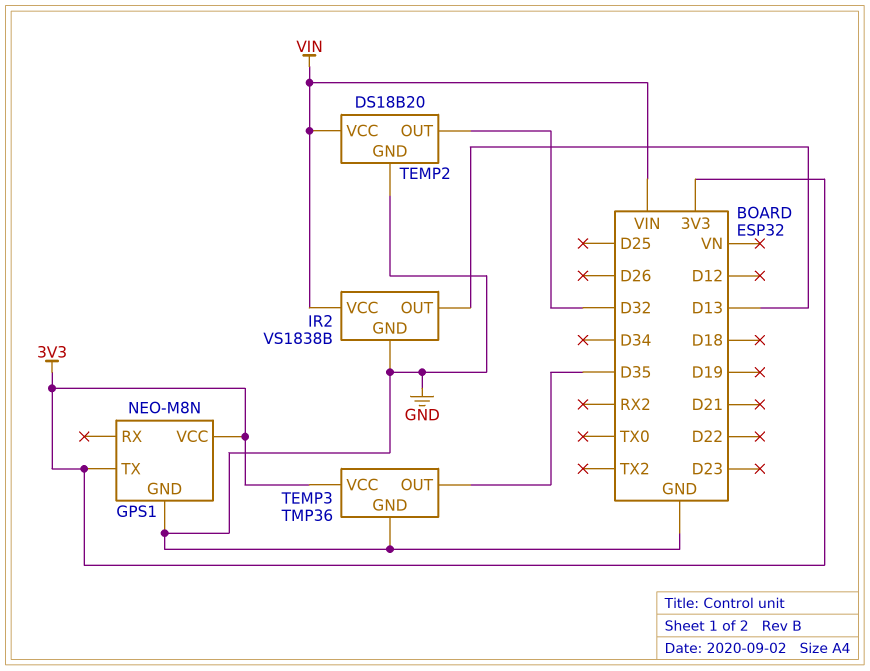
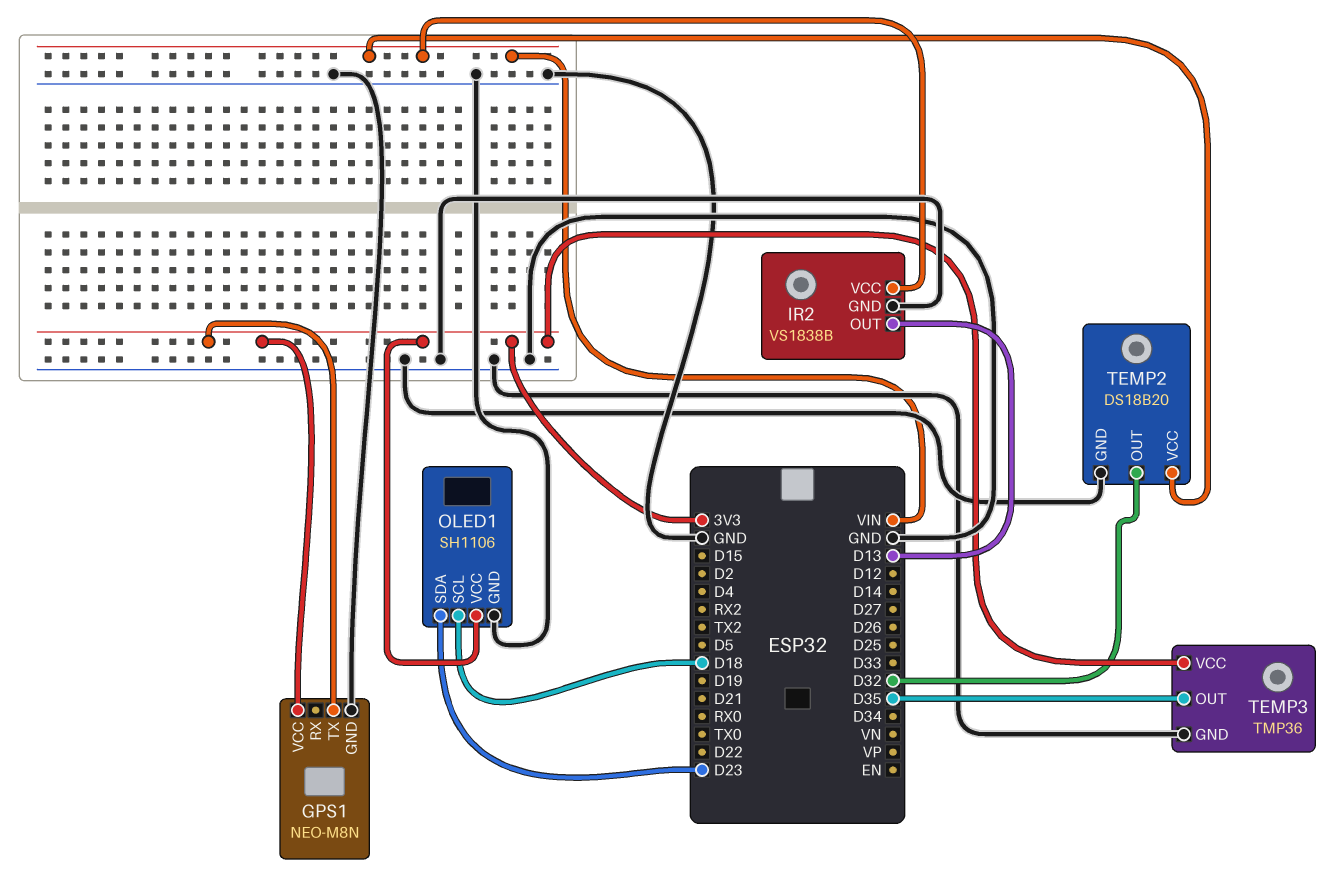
OLED1: none -> SH1106
OLED1 pin GND: none -> GND
OLED1 pin SCL: none -> D18
OLED1 pin SDA: none -> D23
OLED1 pin VCC: none -> 3V3

